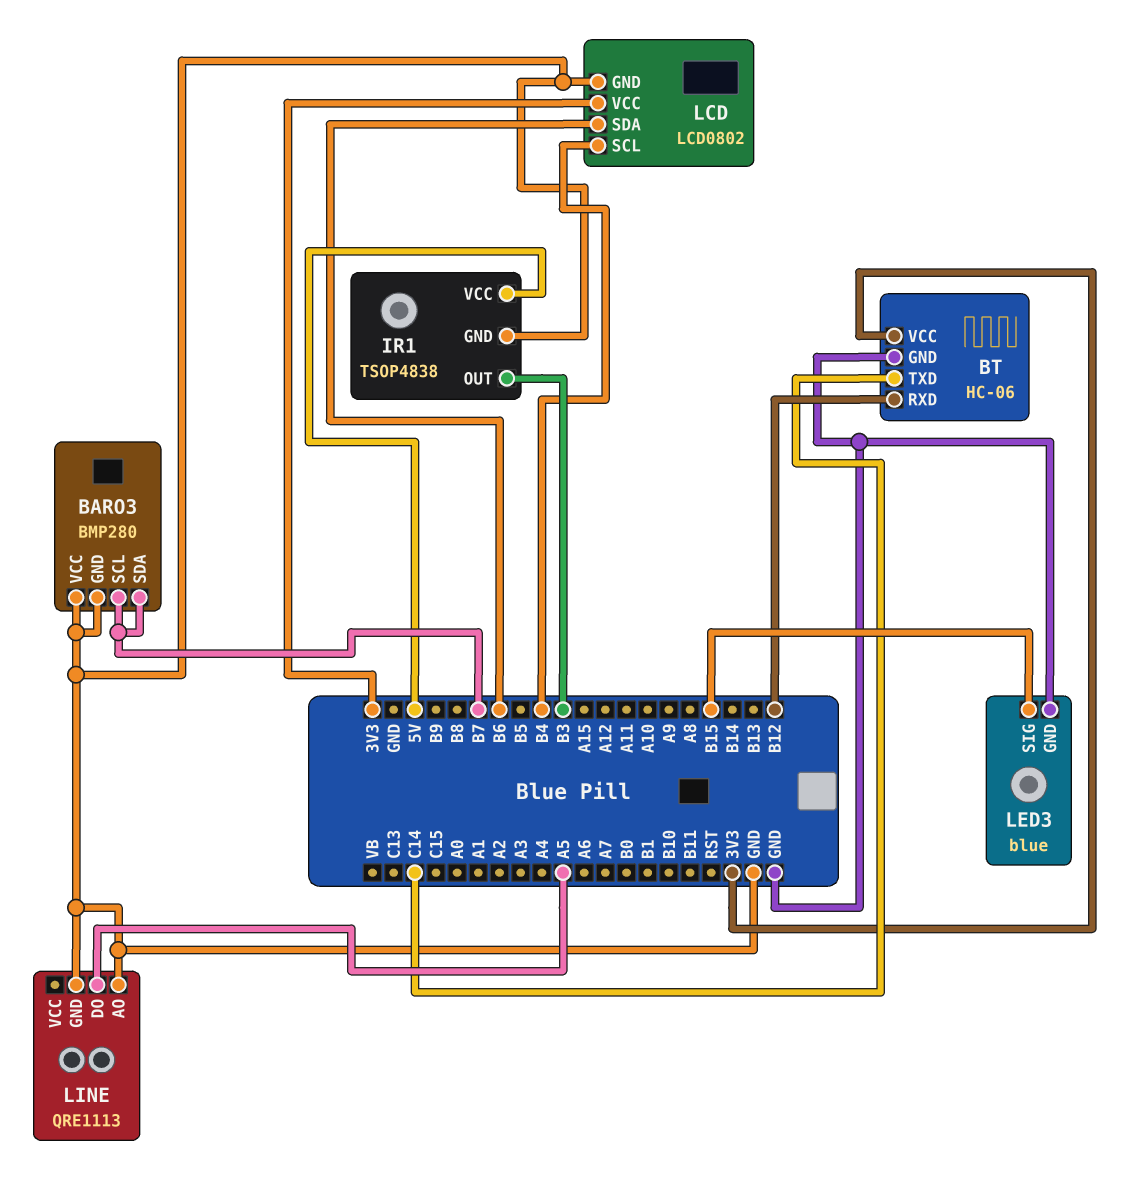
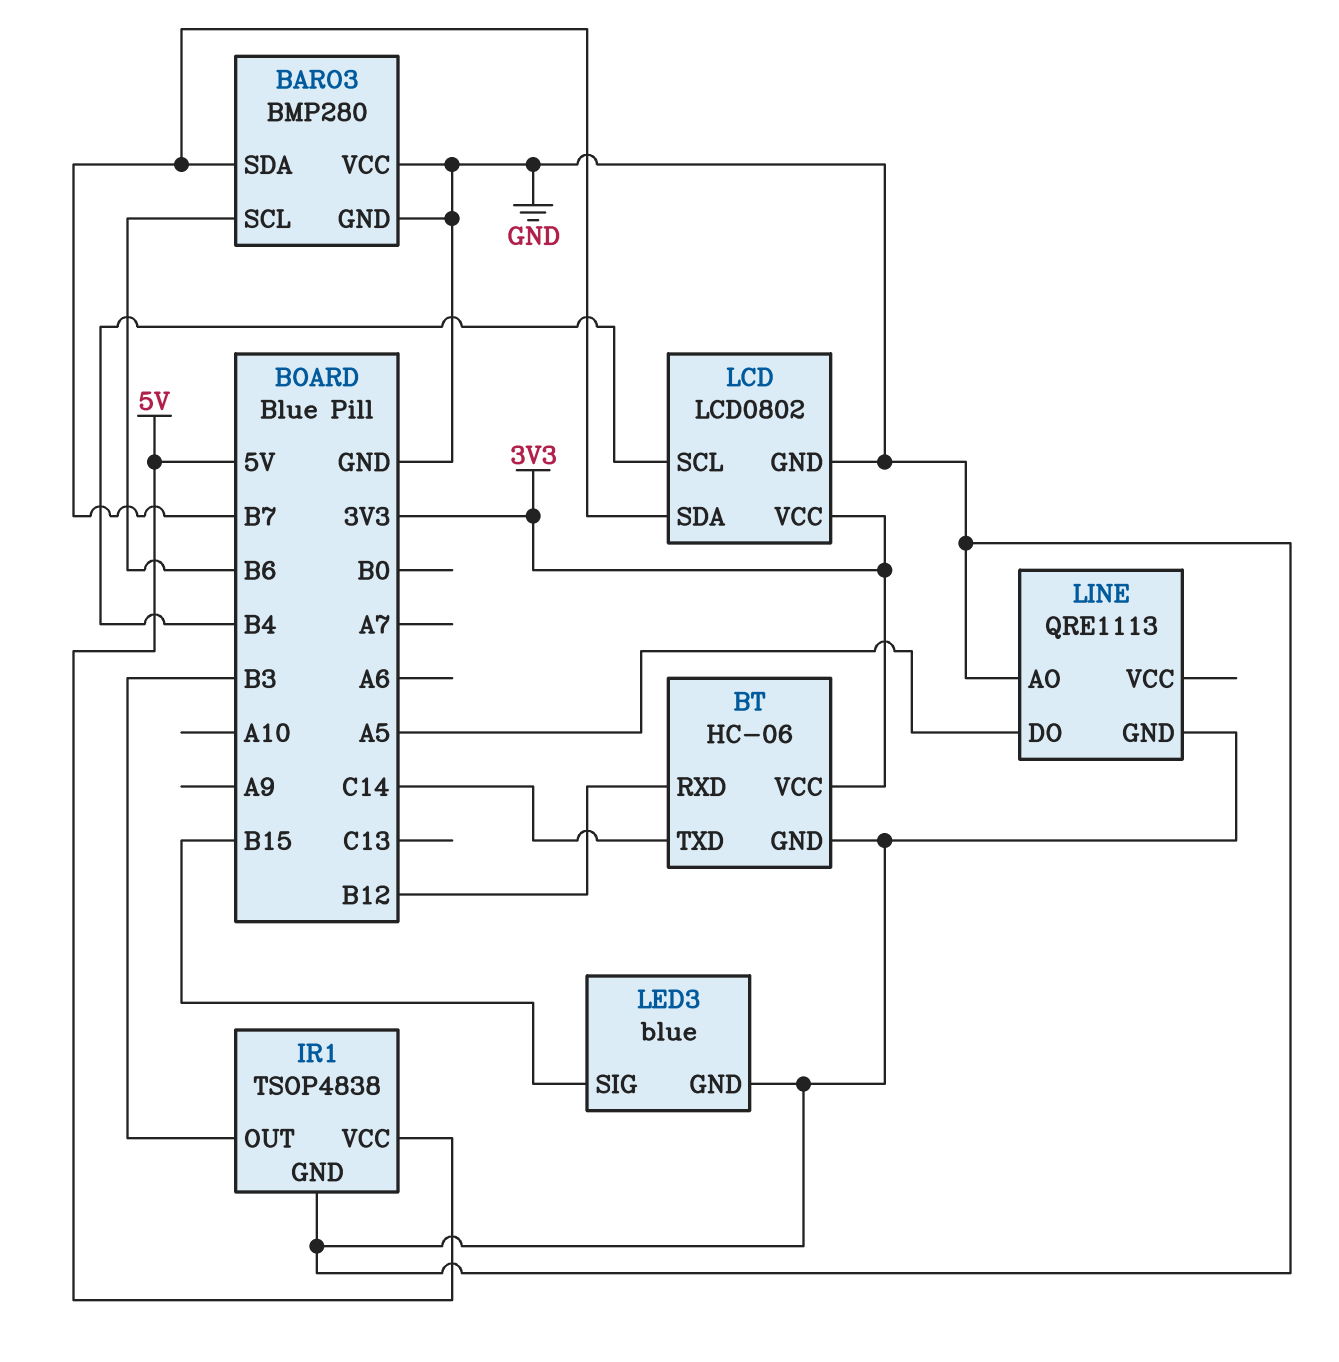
BARO3 pin SCL: B7 -> B6
LCD pin SDA: B6 -> B7

